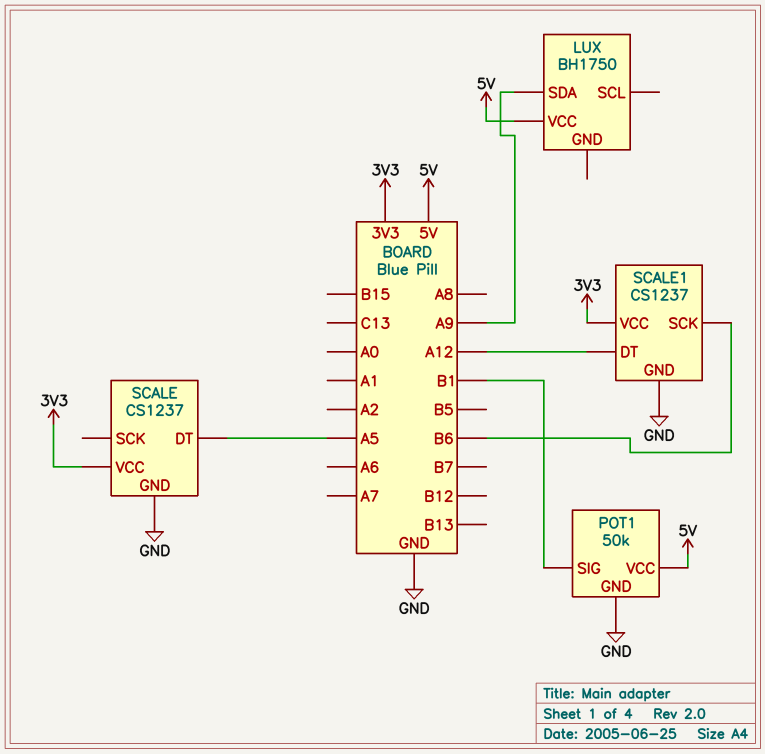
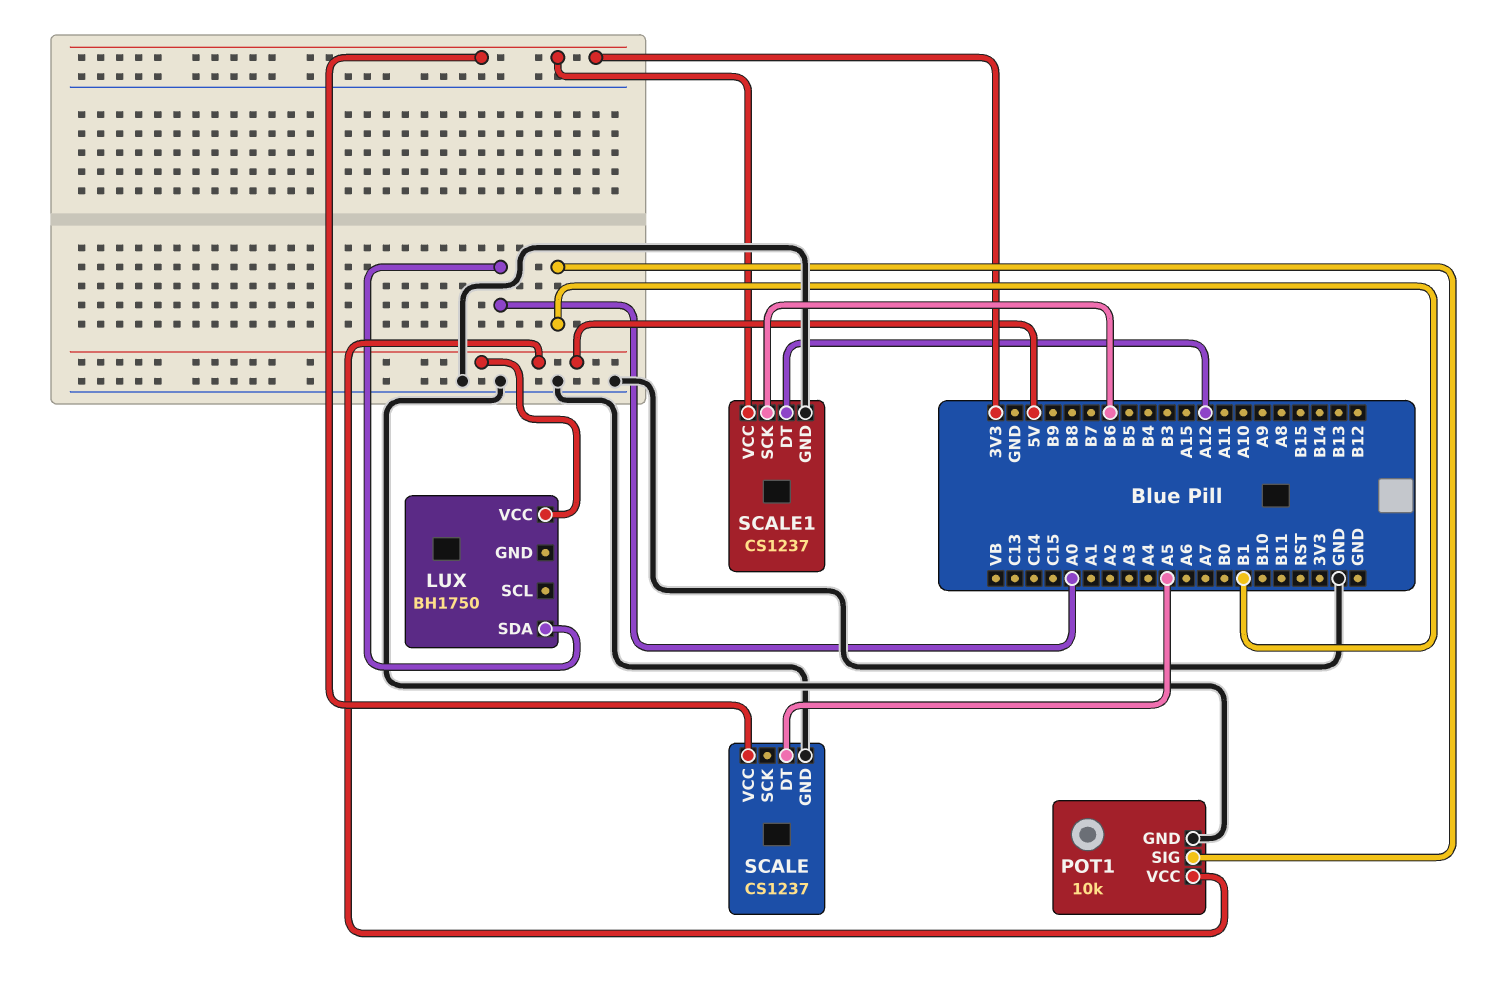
LUX pin SDA: A9 -> A0
POT1: 50k -> 10k

